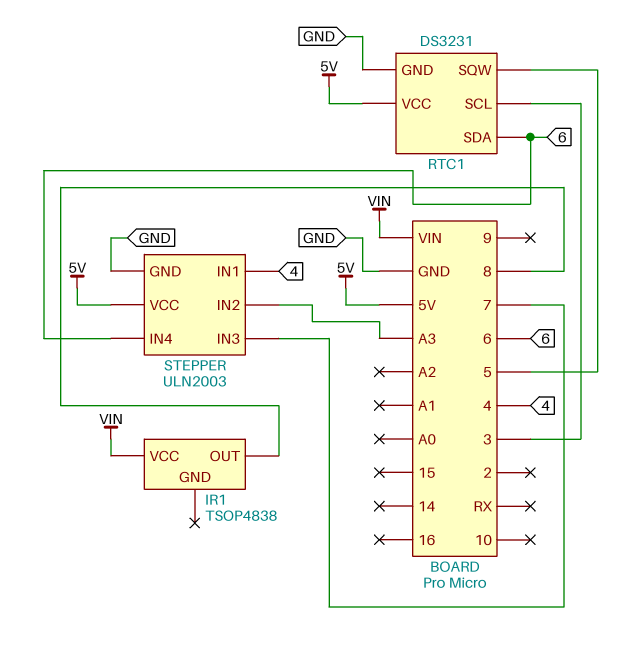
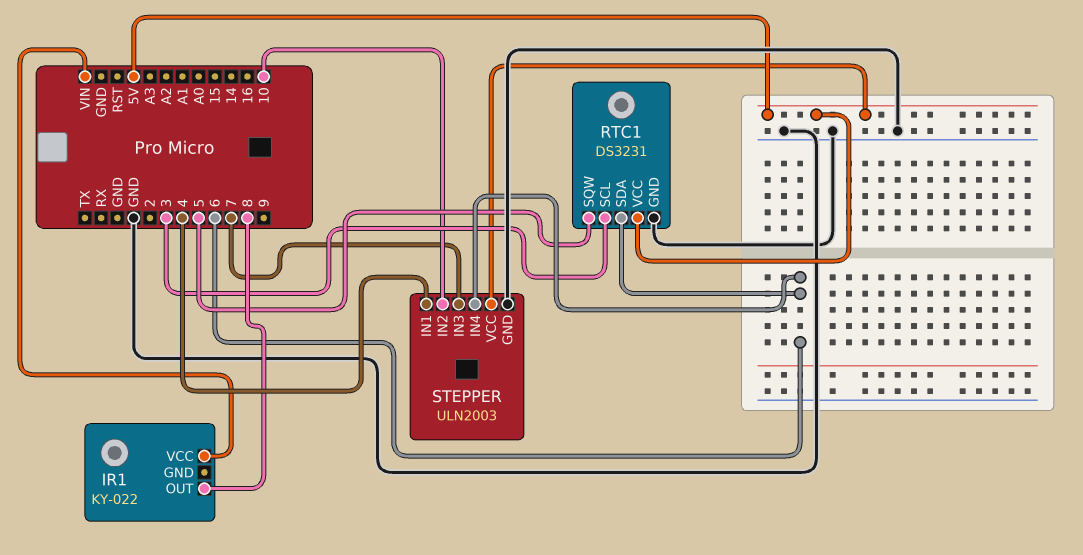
IR1: TSOP4838 -> KY-022
STEPPER pin IN2: A3 -> 10

